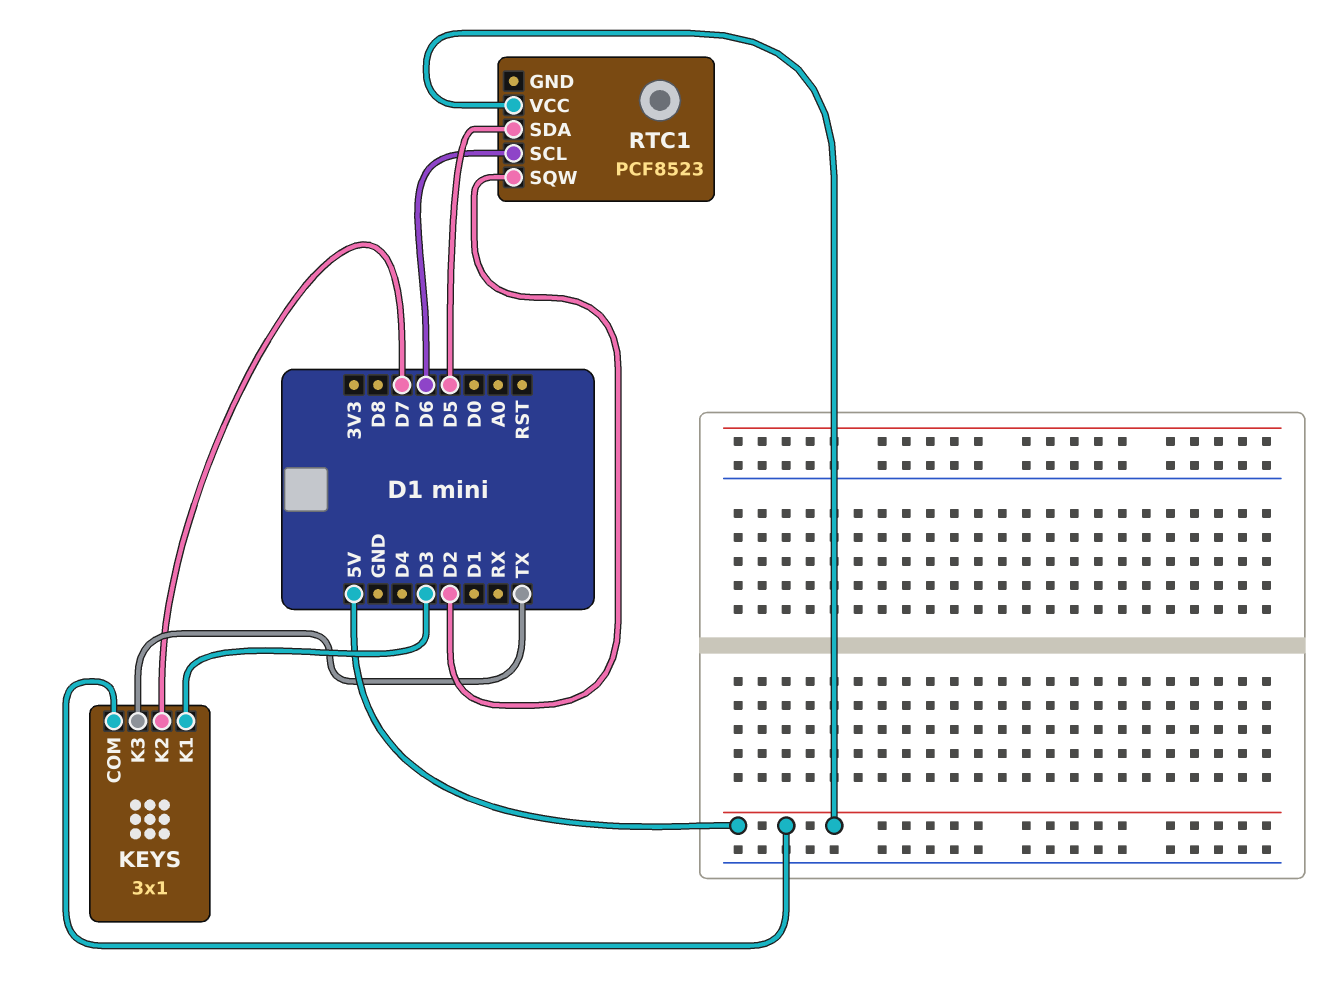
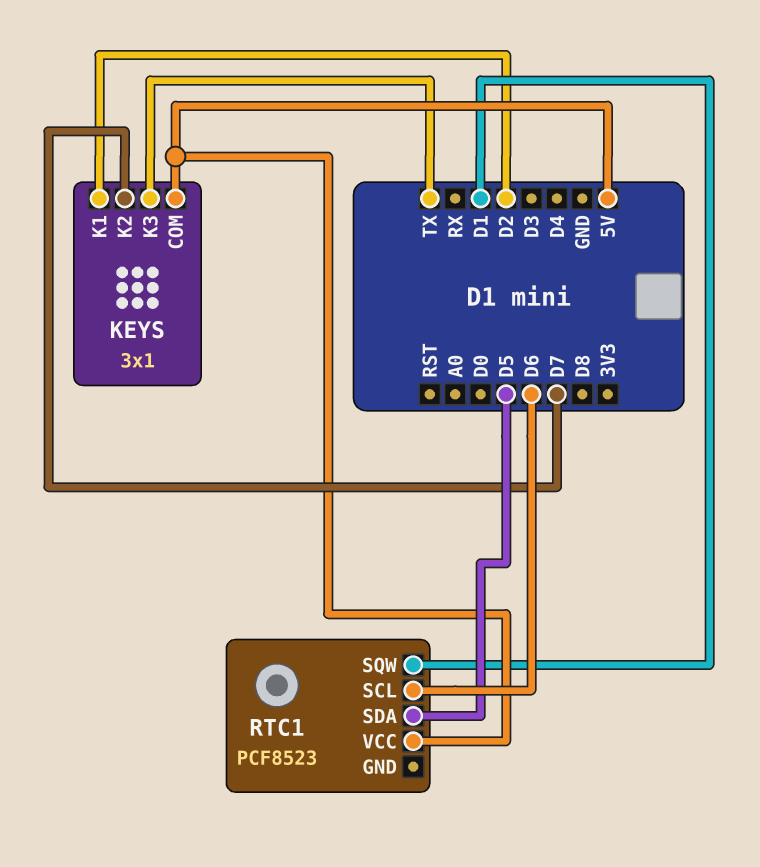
KEYS pin K1: D3 -> D2
RTC1 pin SQW: D2 -> D1

